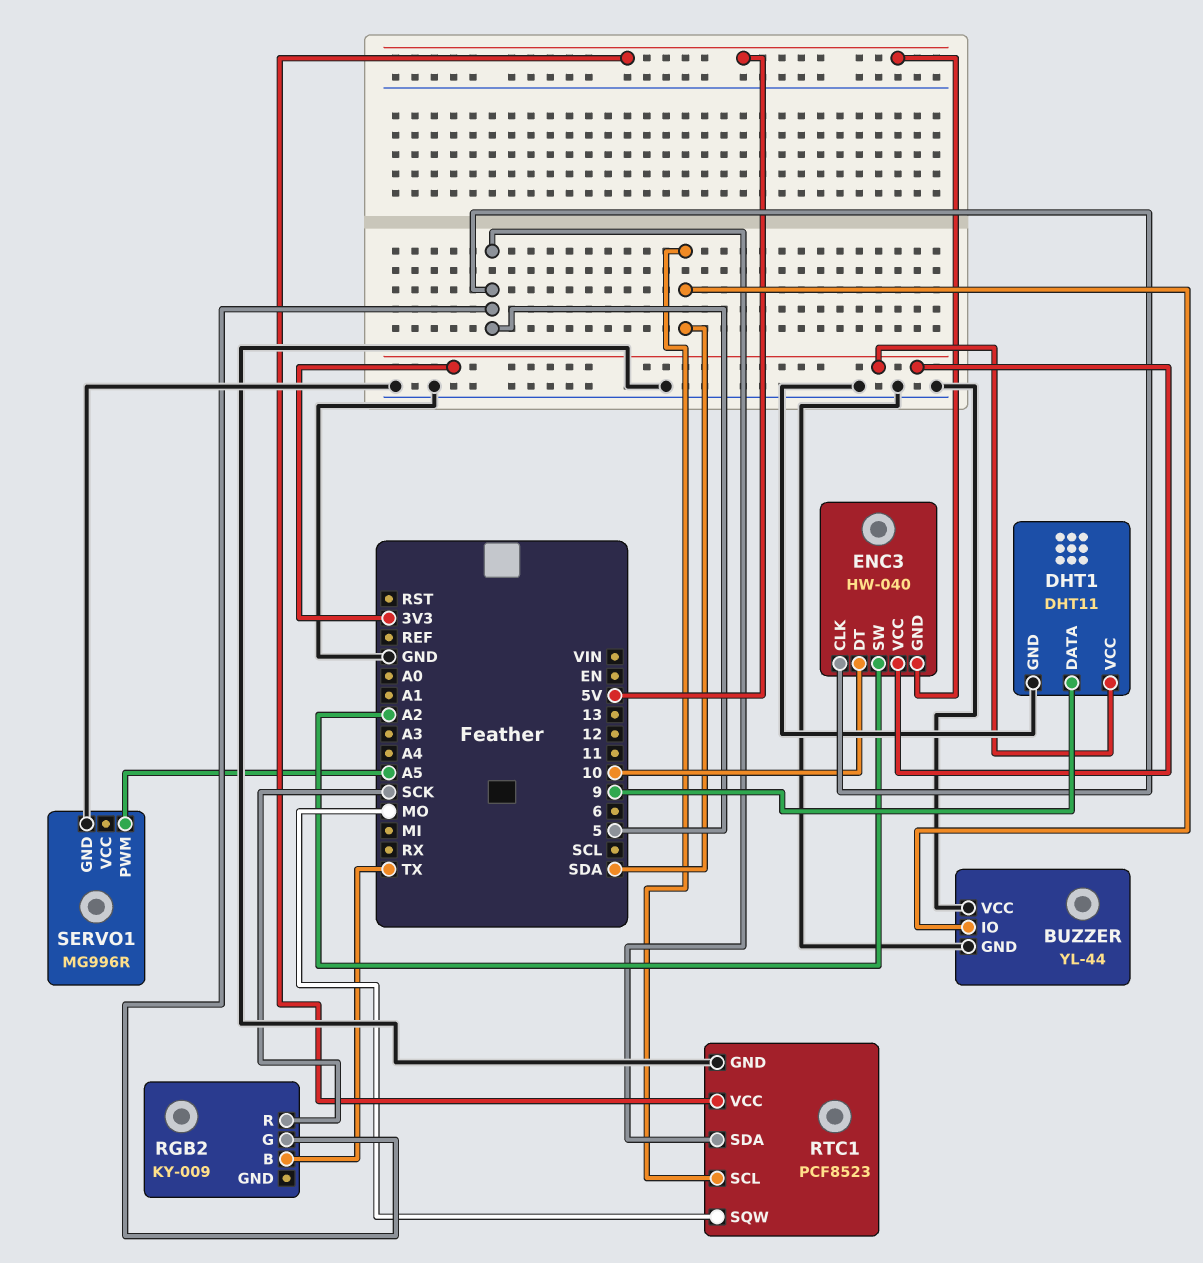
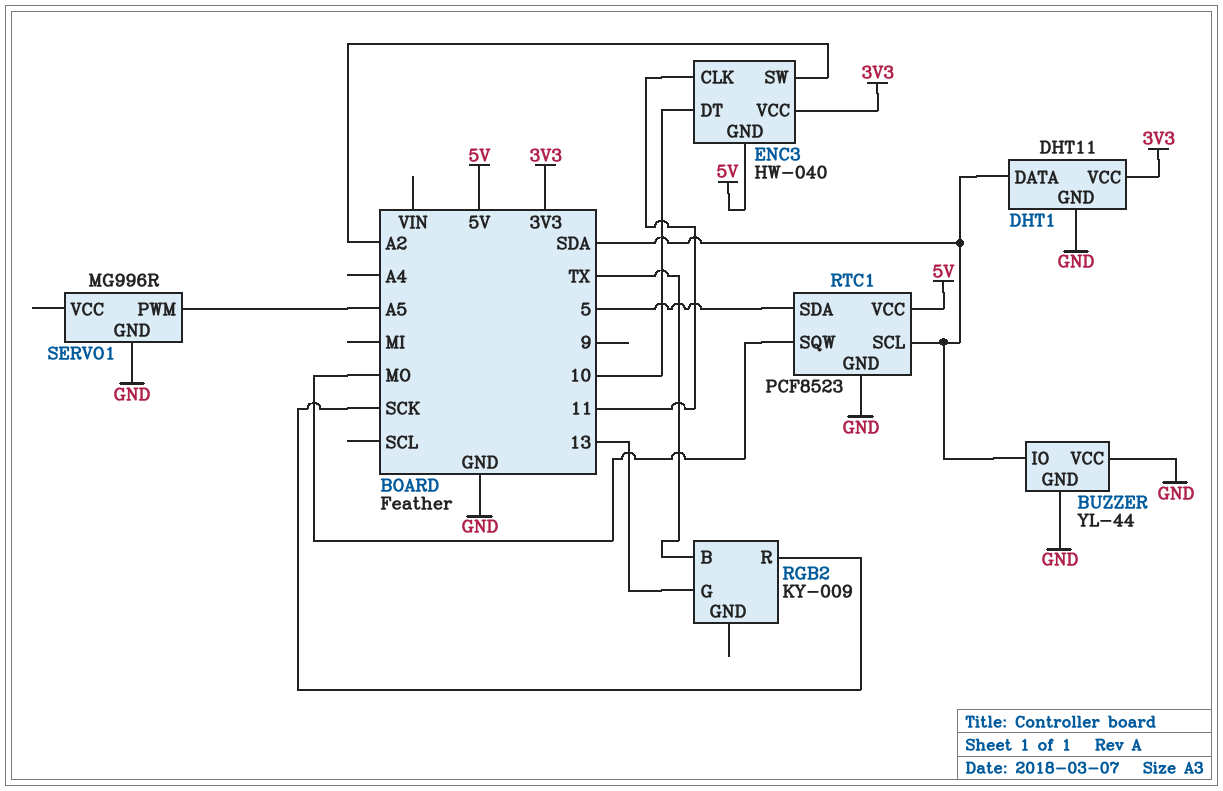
DHT1 pin DATA: 9 -> SDA
ENC3 pin CLK: 5 -> 11
RGB2 pin G: 5 -> 13

